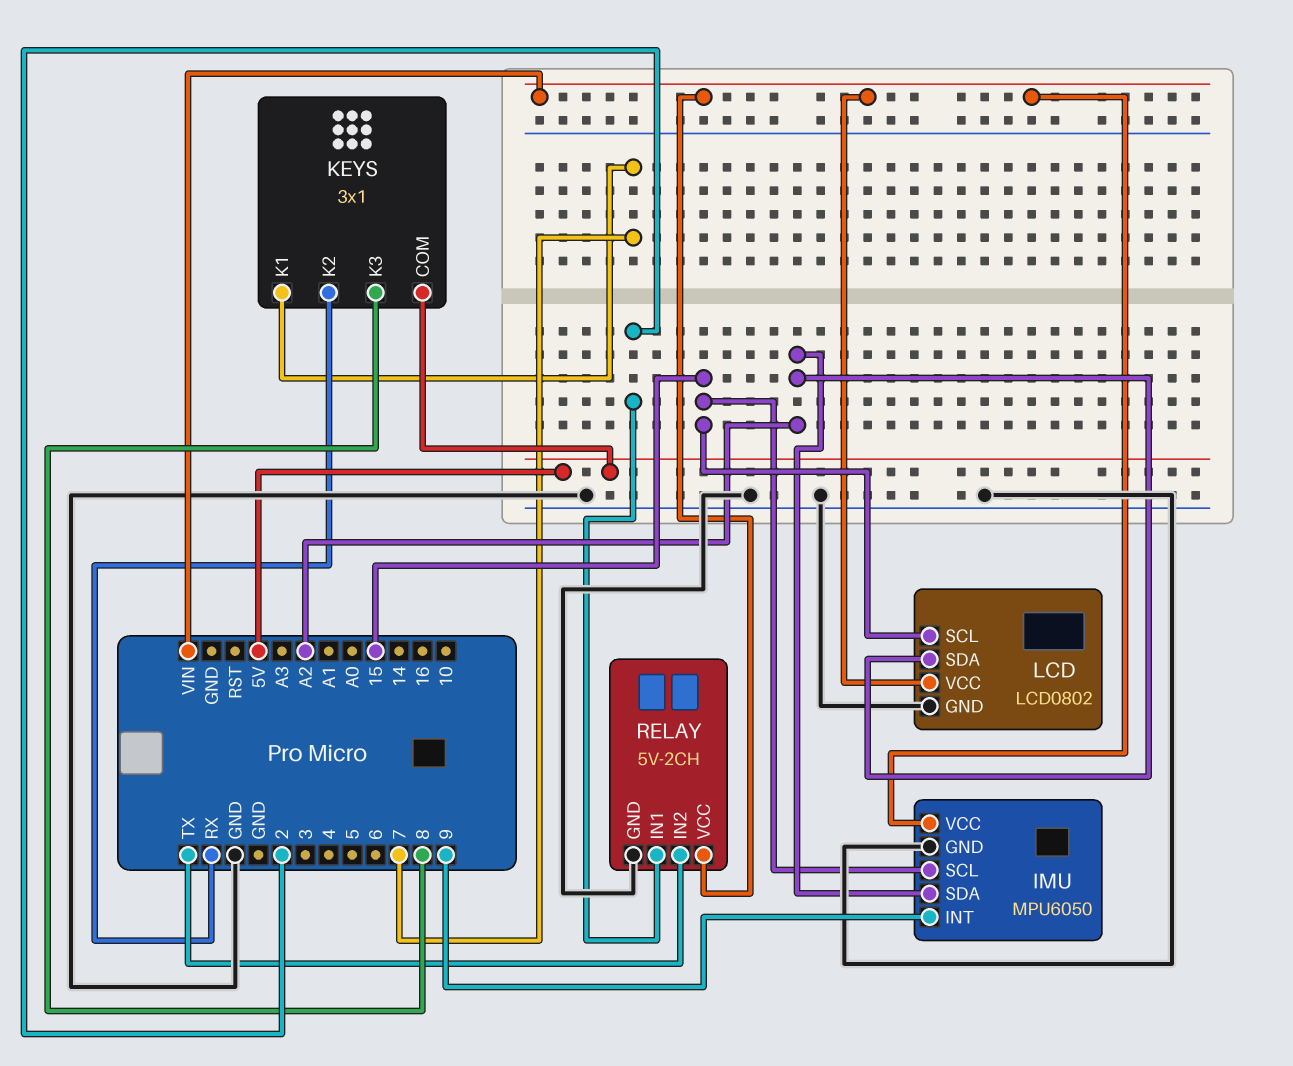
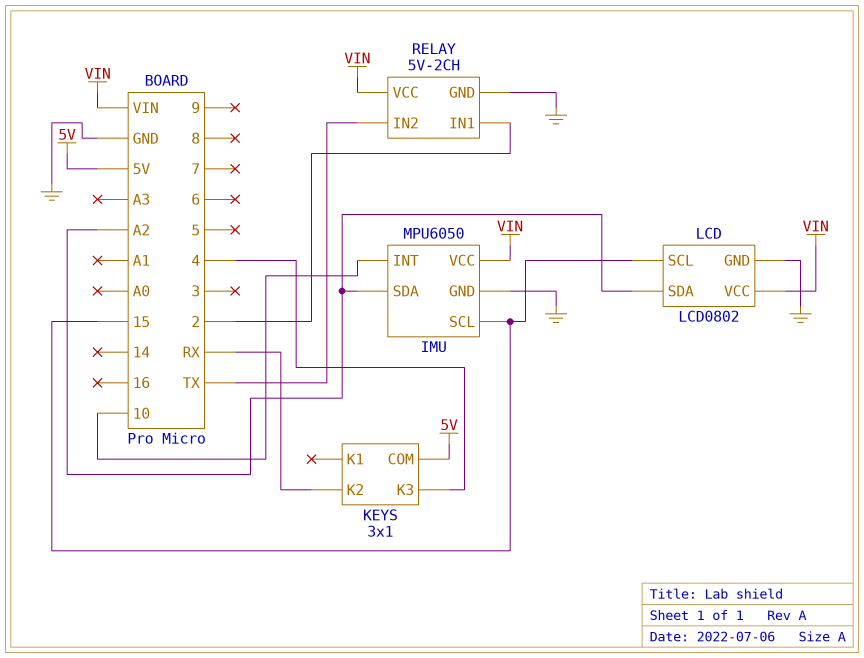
IMU pin INT: 9 -> 10
KEYS pin K1: 7 -> none
KEYS pin K3: 8 -> 4

